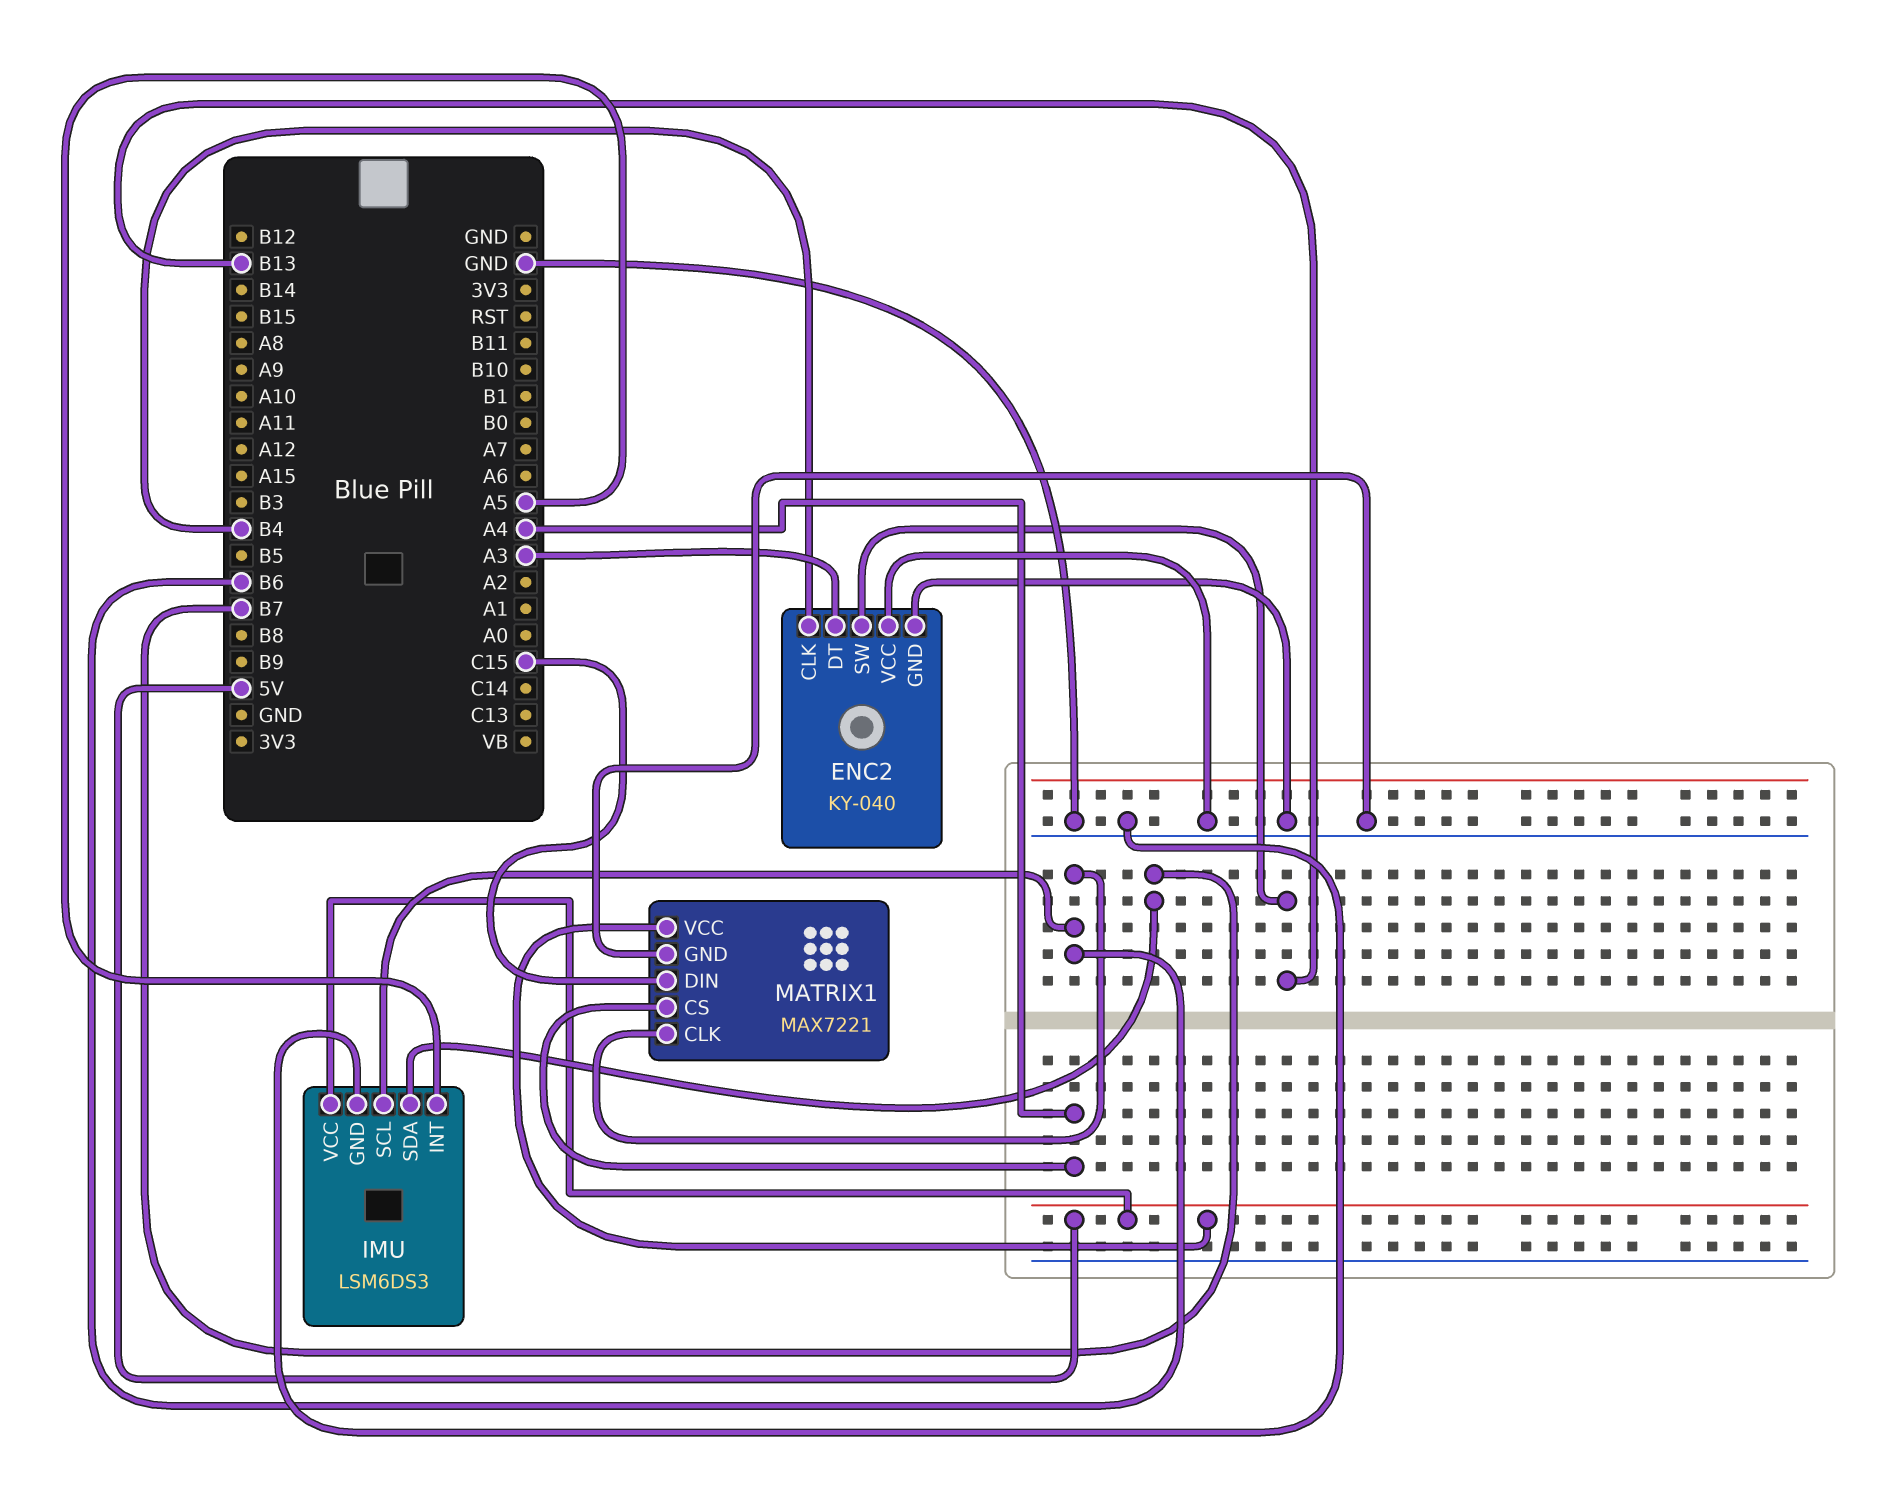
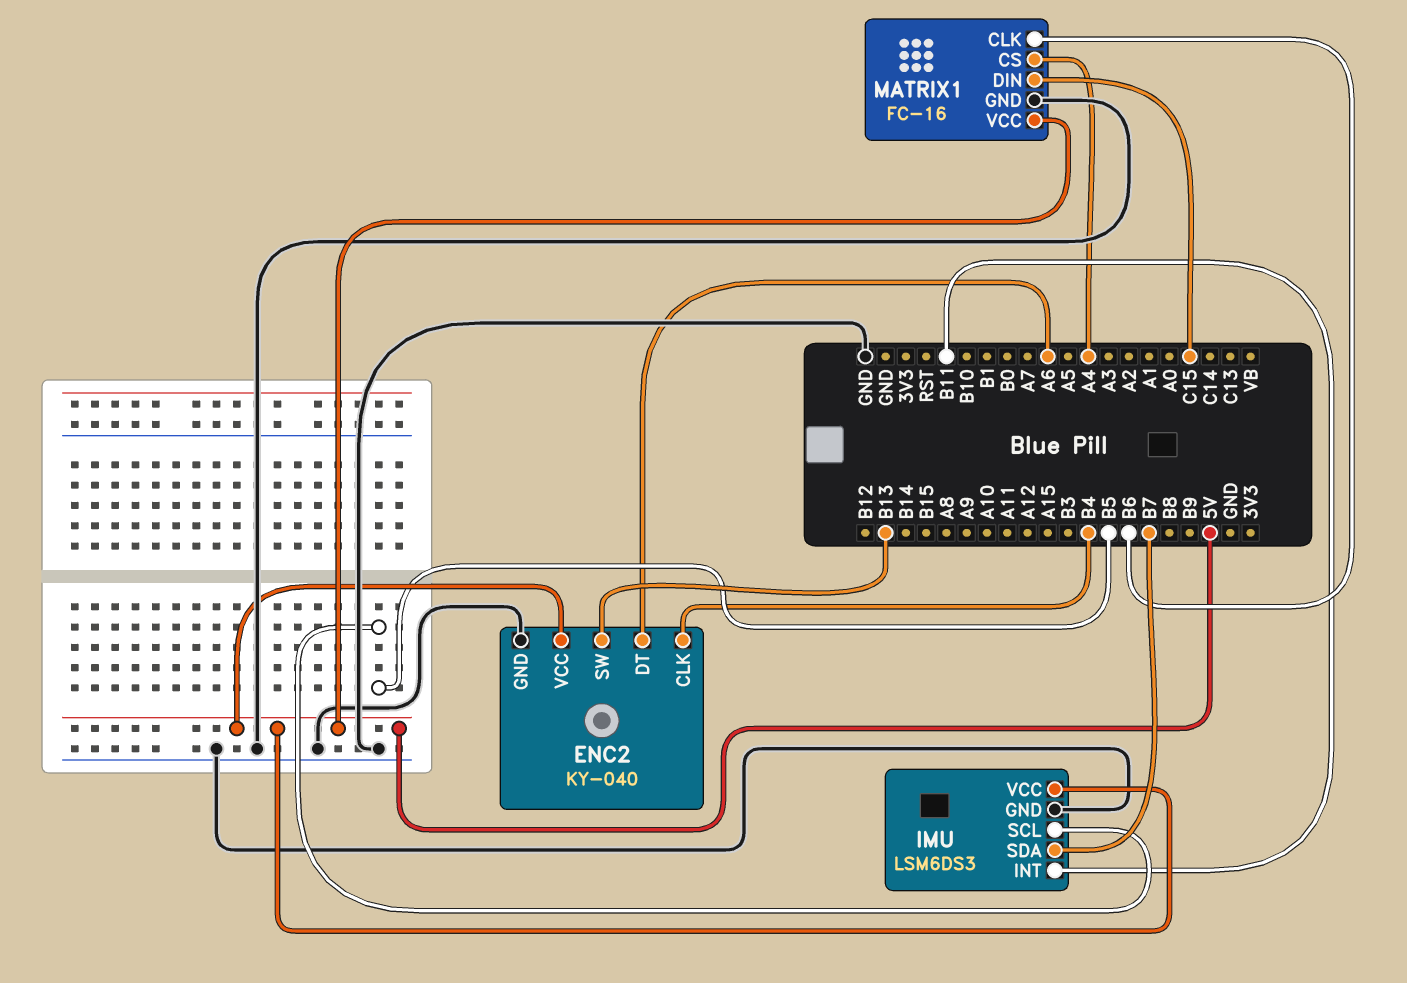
ENC2 pin DT: A3 -> A6
ENC2 pin VCC: GND -> 5V
IMU pin INT: A5 -> B11
IMU pin SCL: B6 -> B5
MATRIX1: MAX7221 -> FC-16

